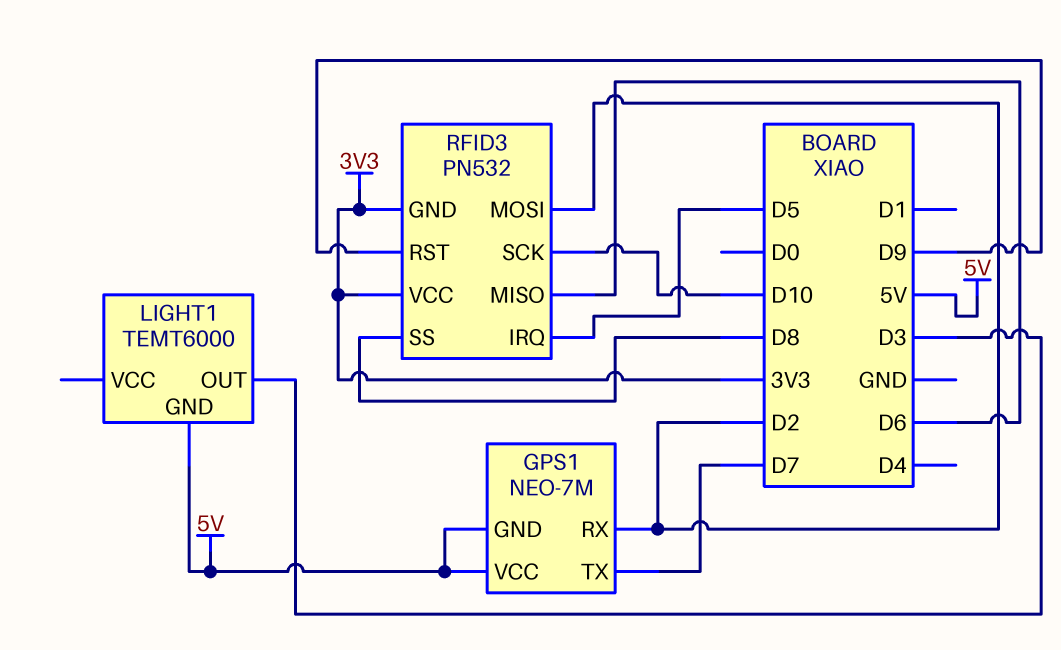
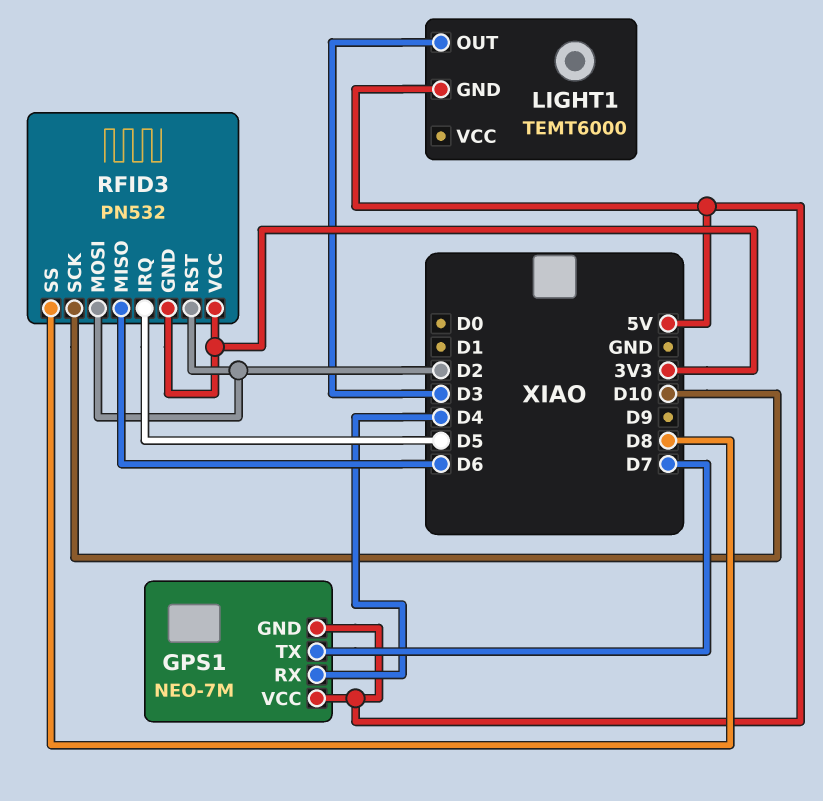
GPS1 pin RX: D2 -> D4
RFID3 pin RST: D9 -> D2

